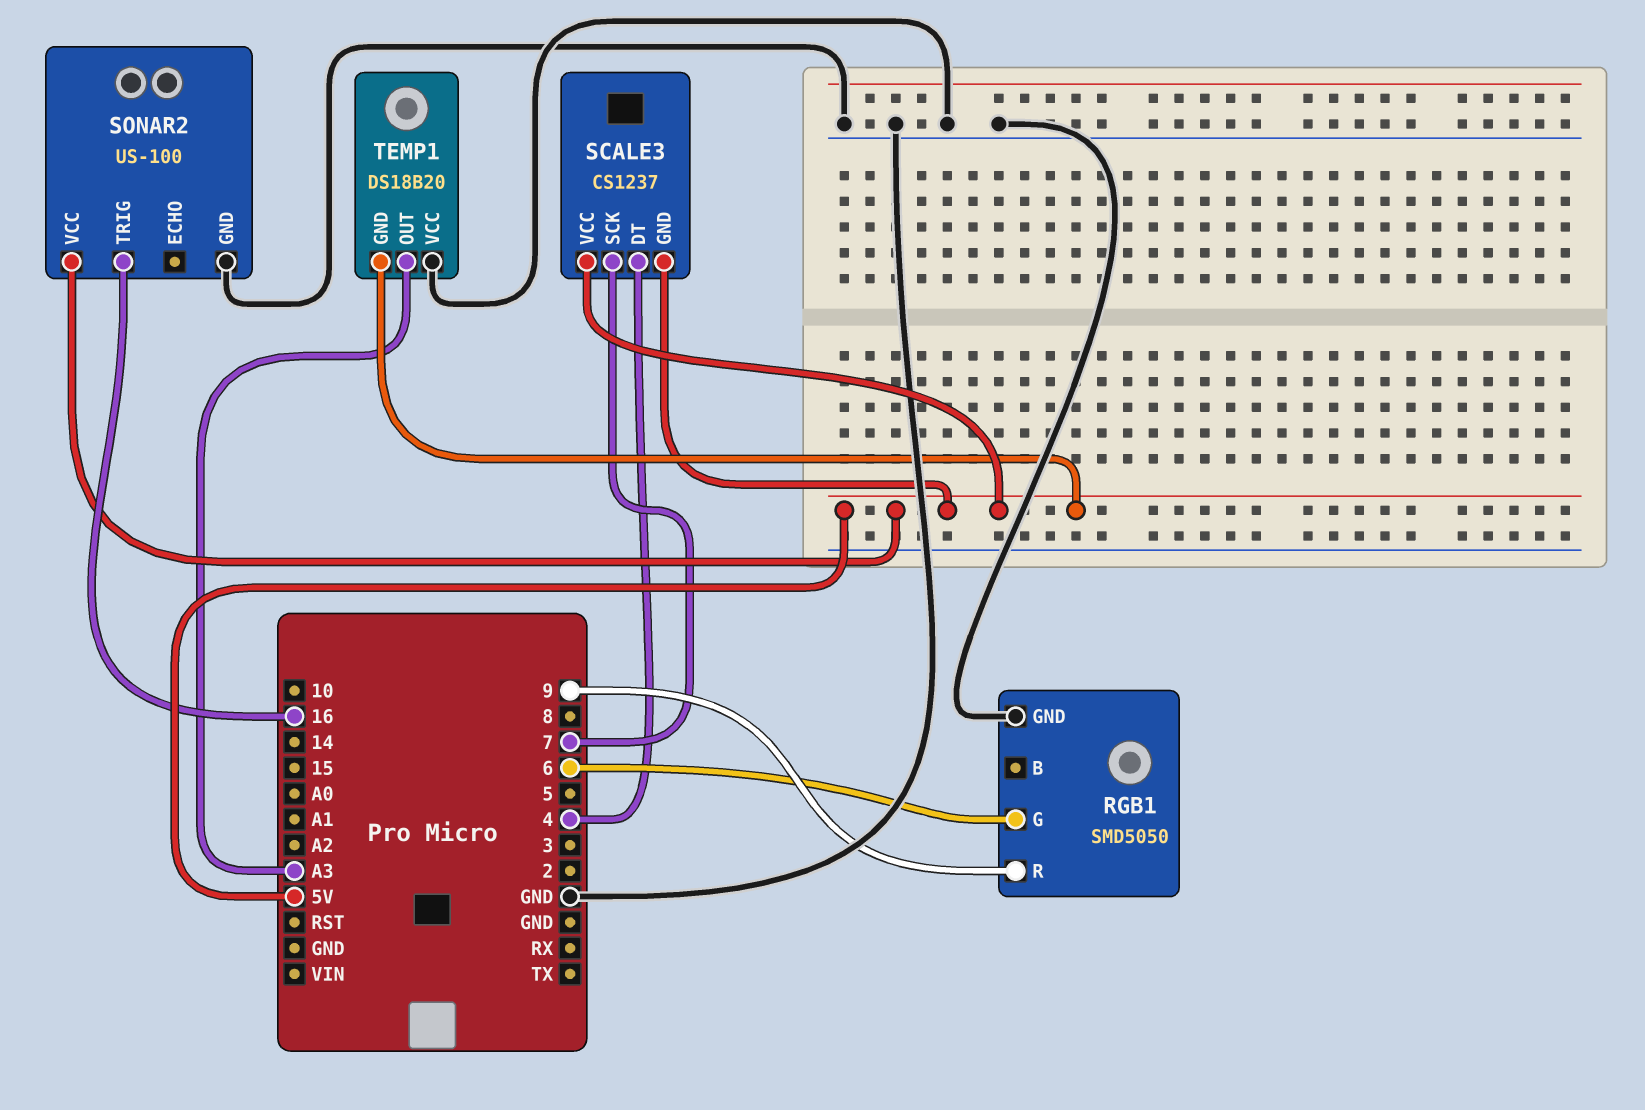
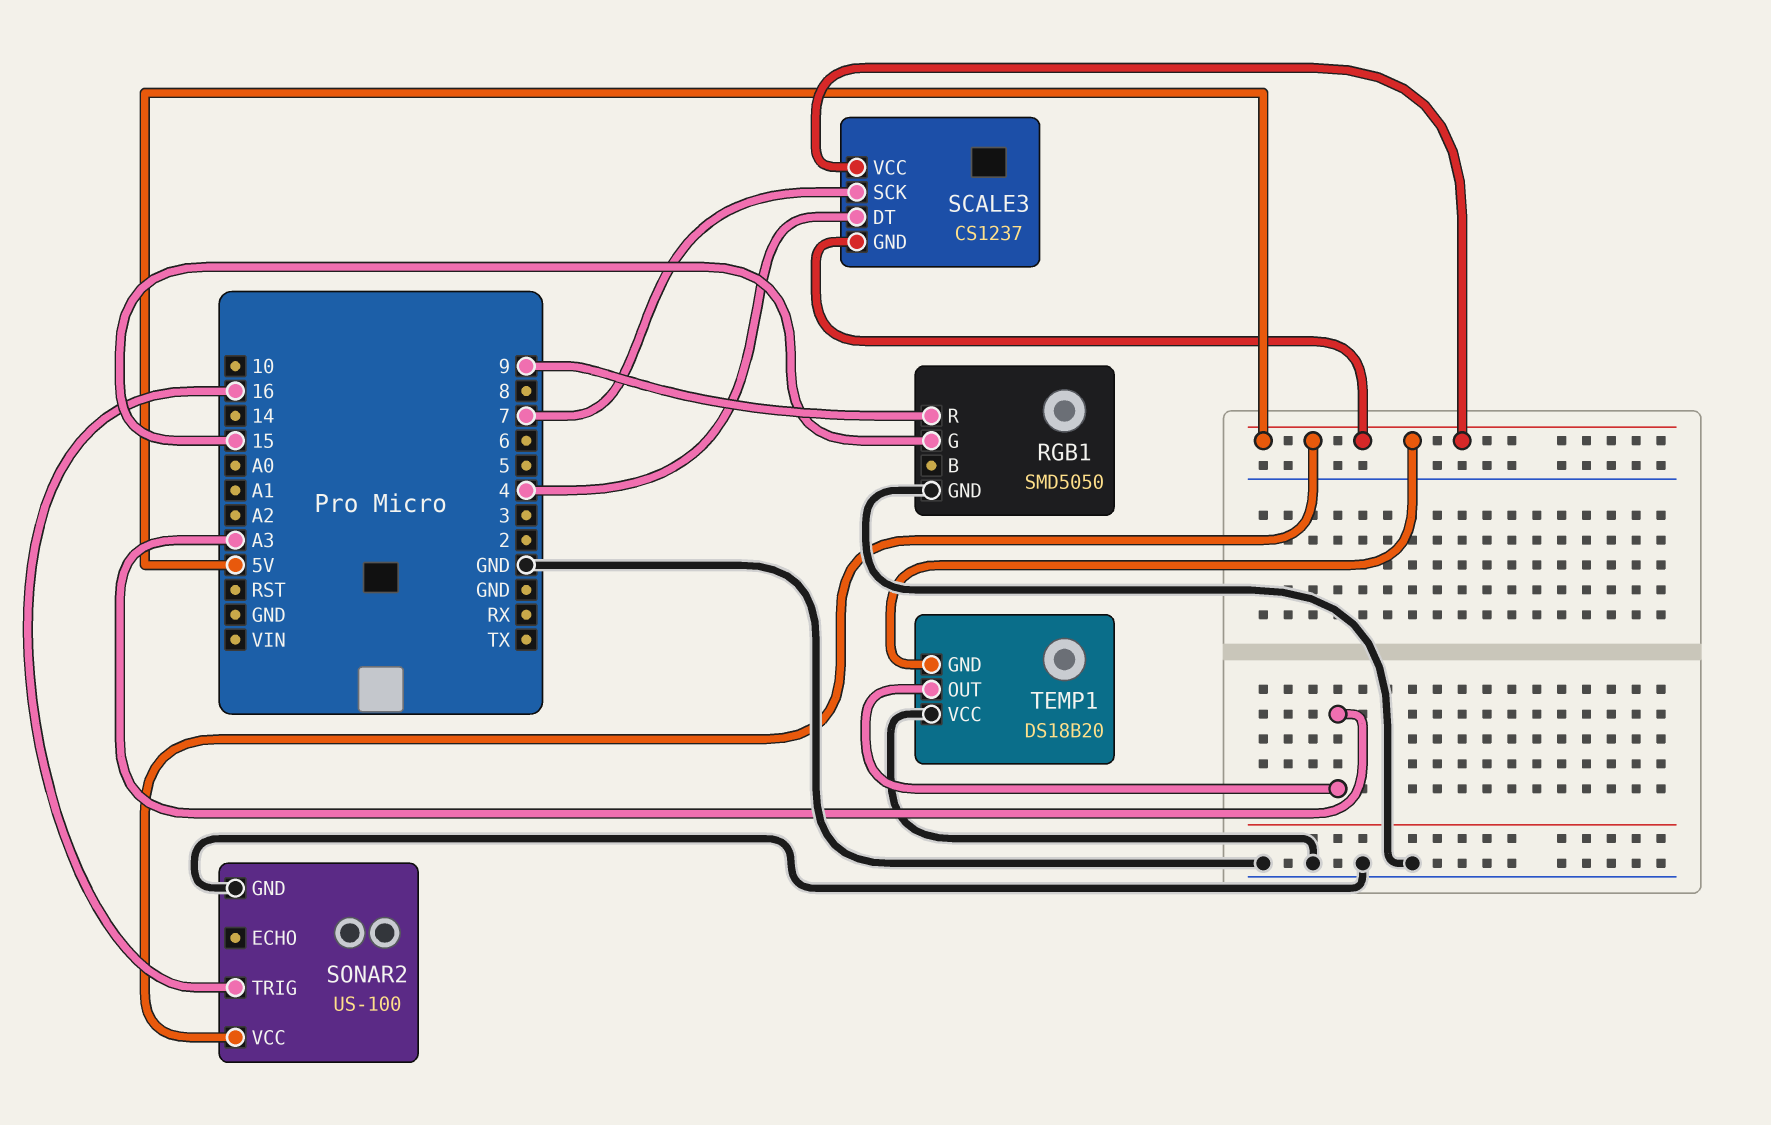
RGB1 pin G: 6 -> 15

